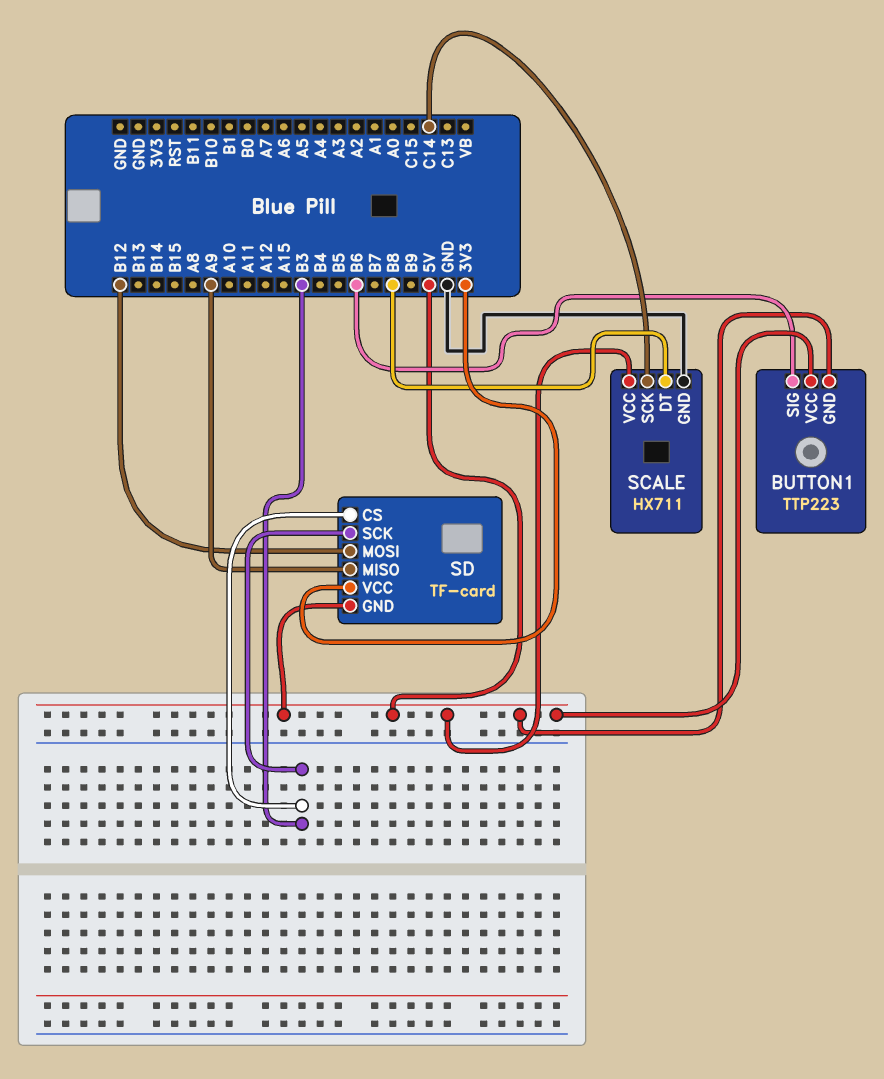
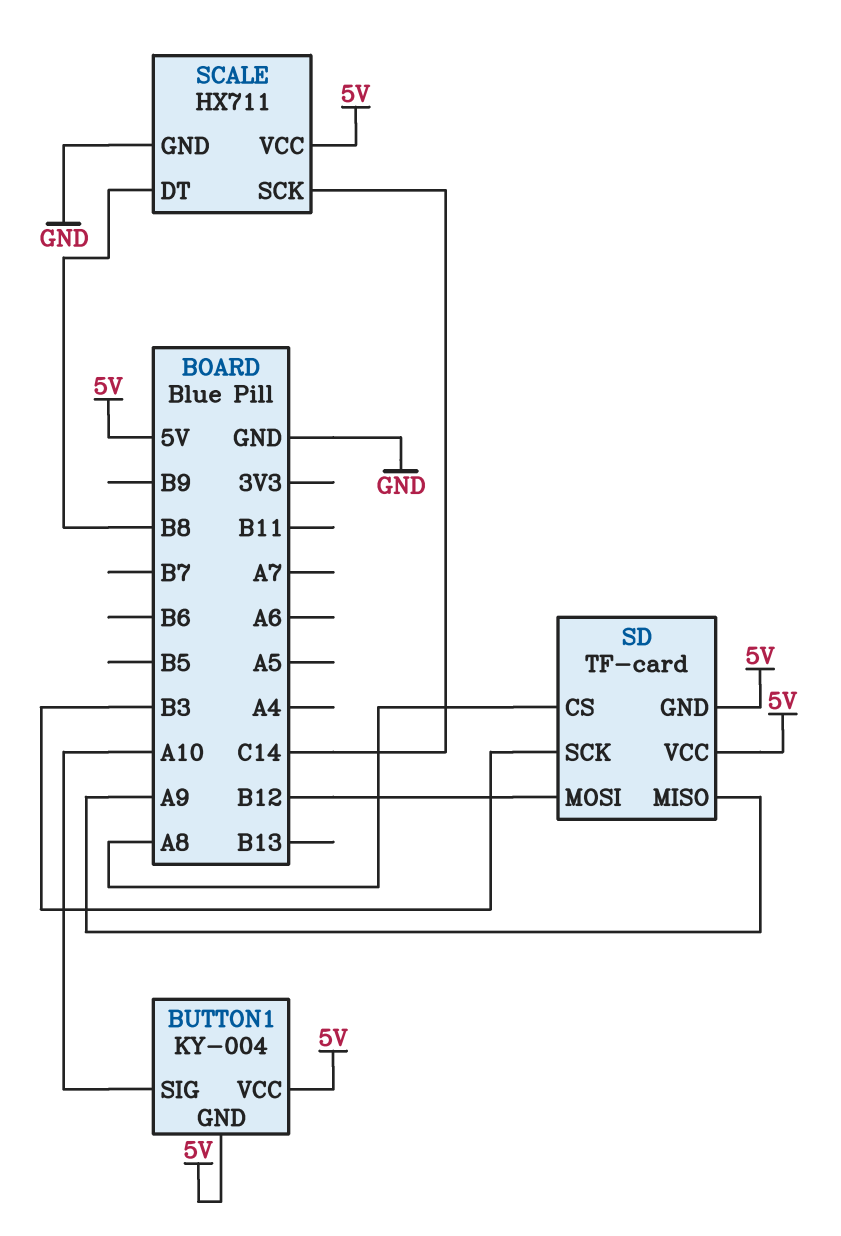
BUTTON1: TTP223 -> KY-004
BUTTON1 pin SIG: B6 -> A10
SD pin CS: B3 -> A8
SD pin VCC: 3V3 -> 5V

